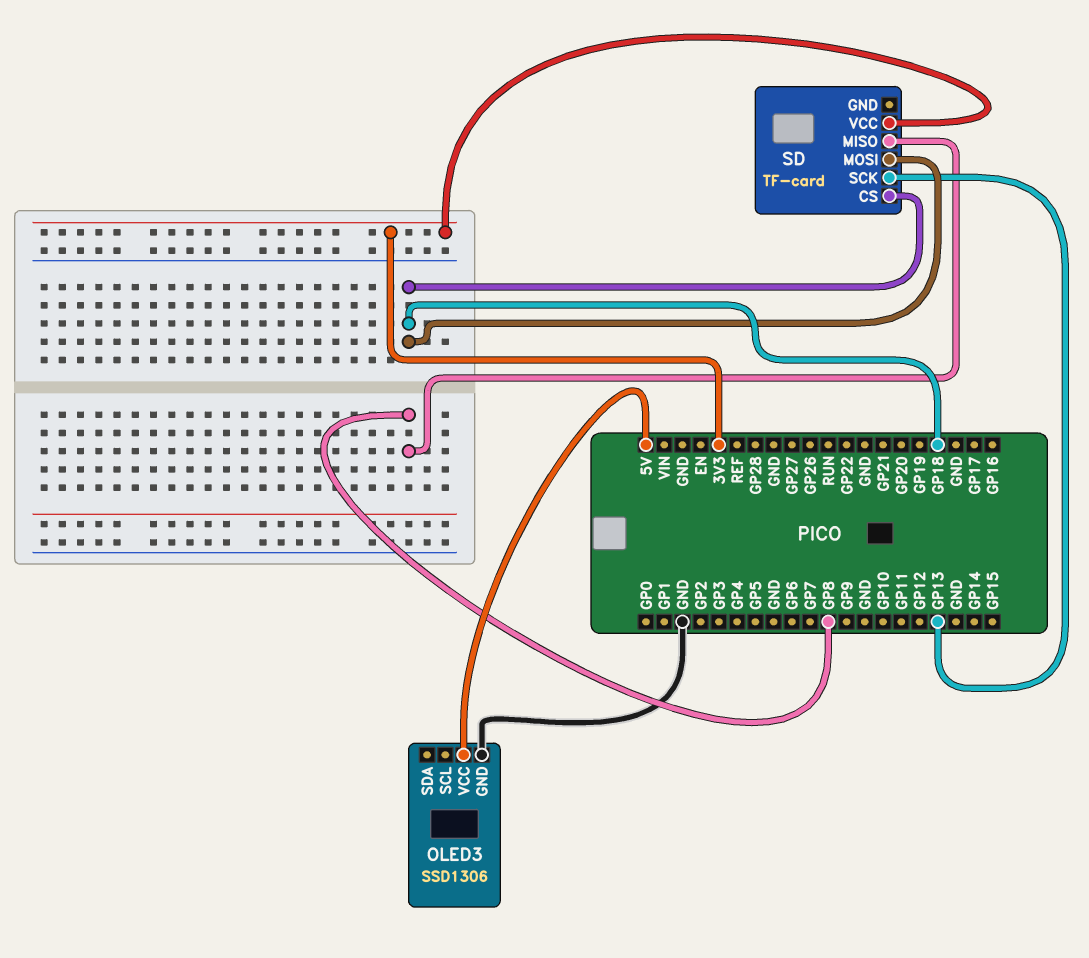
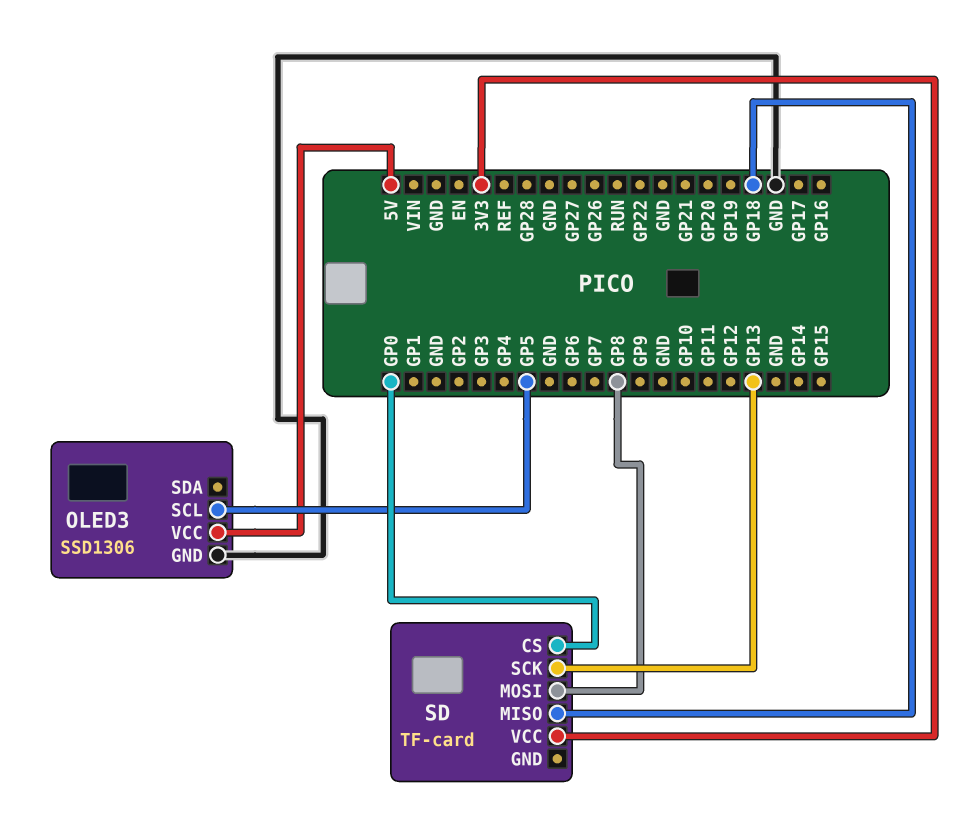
OLED3 pin SCL: none -> GP5
SD pin CS: GP18 -> GP0
SD pin MISO: GP8 -> GP18
SD pin MOSI: GP18 -> GP8

